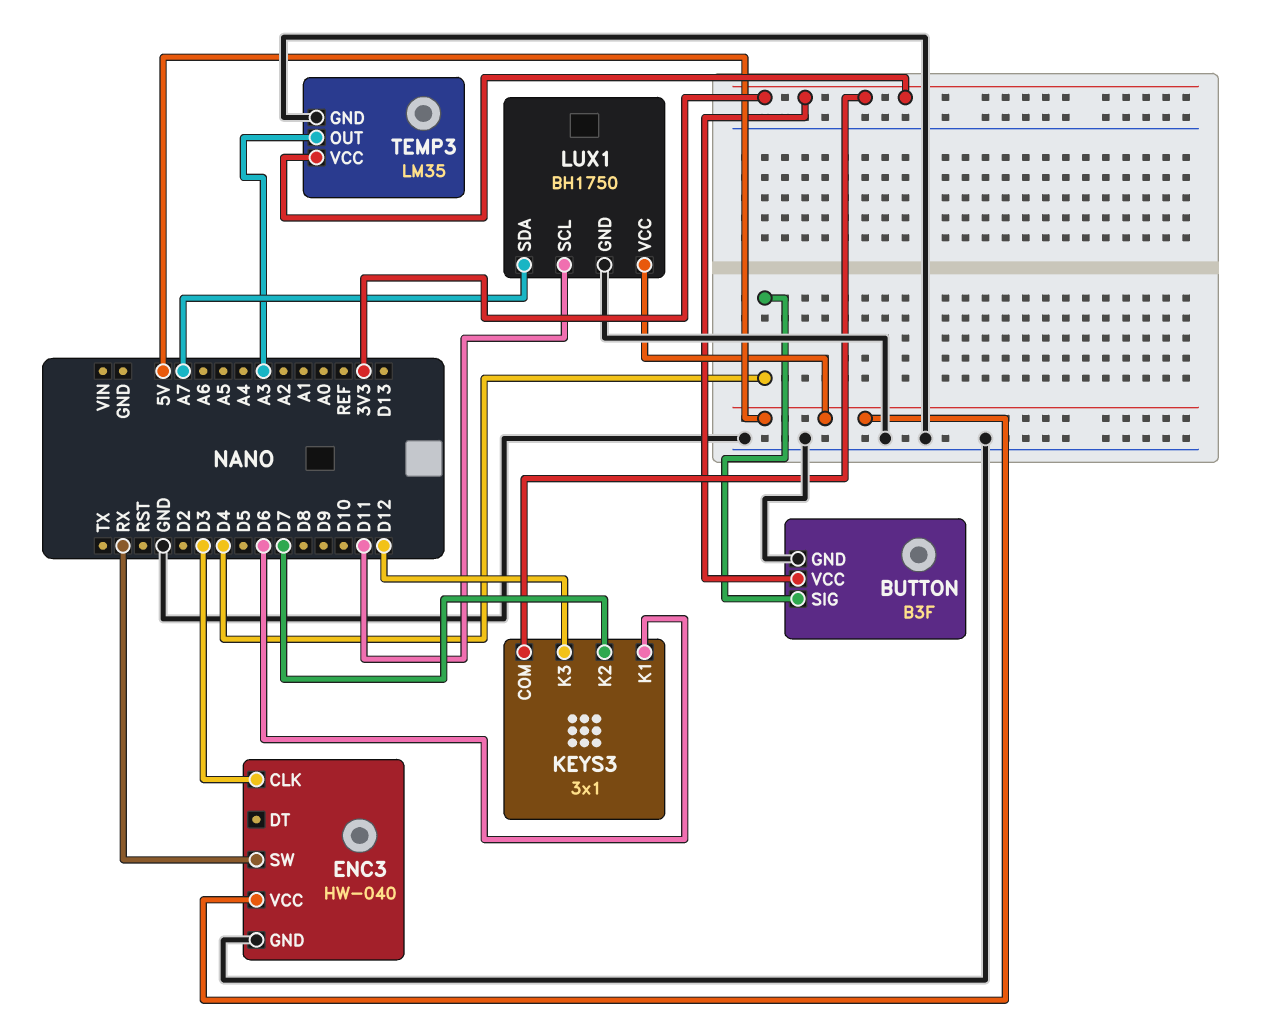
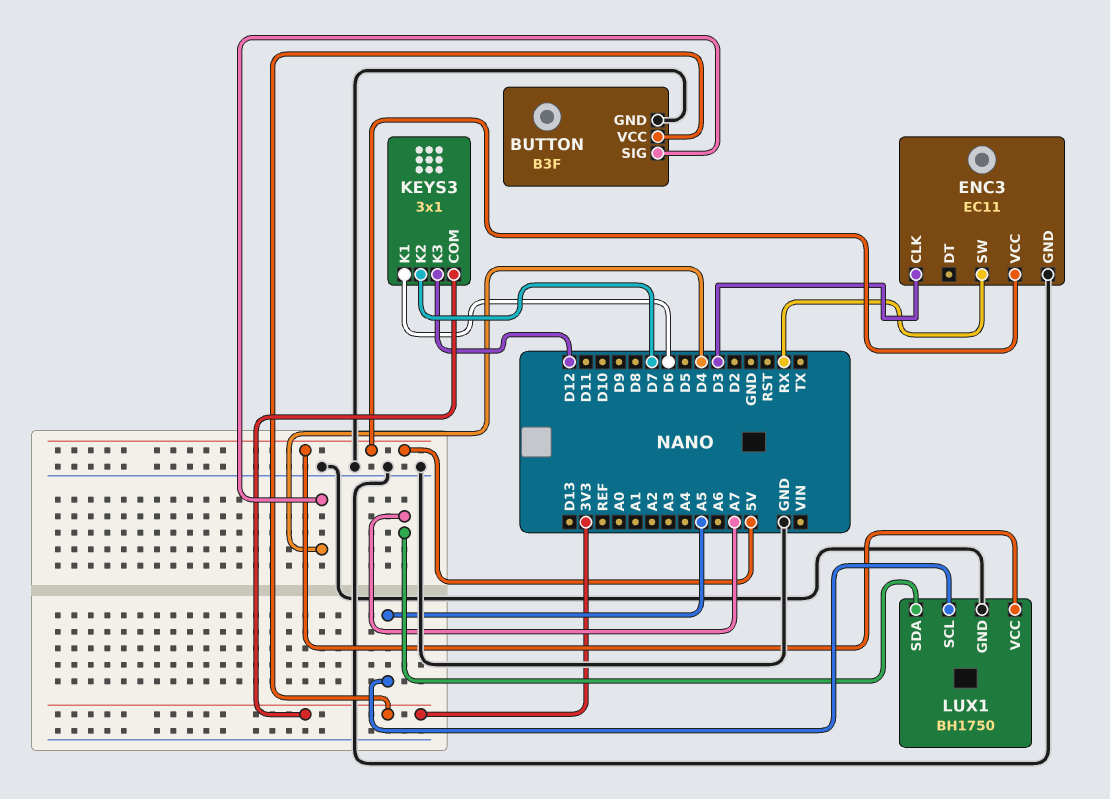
ENC3: HW-040 -> EC11
LUX1 pin SCL: D11 -> A5
TEMP3: LM35 -> none
TEMP3 pin GND: GND -> none
TEMP3 pin OUT: A3 -> none
TEMP3 pin VCC: 3V3 -> none

